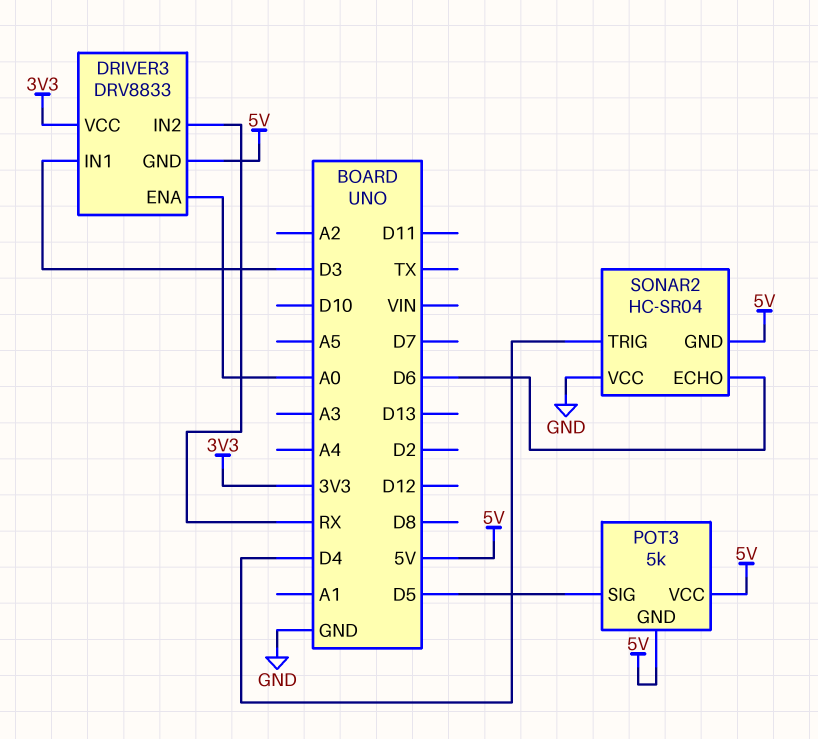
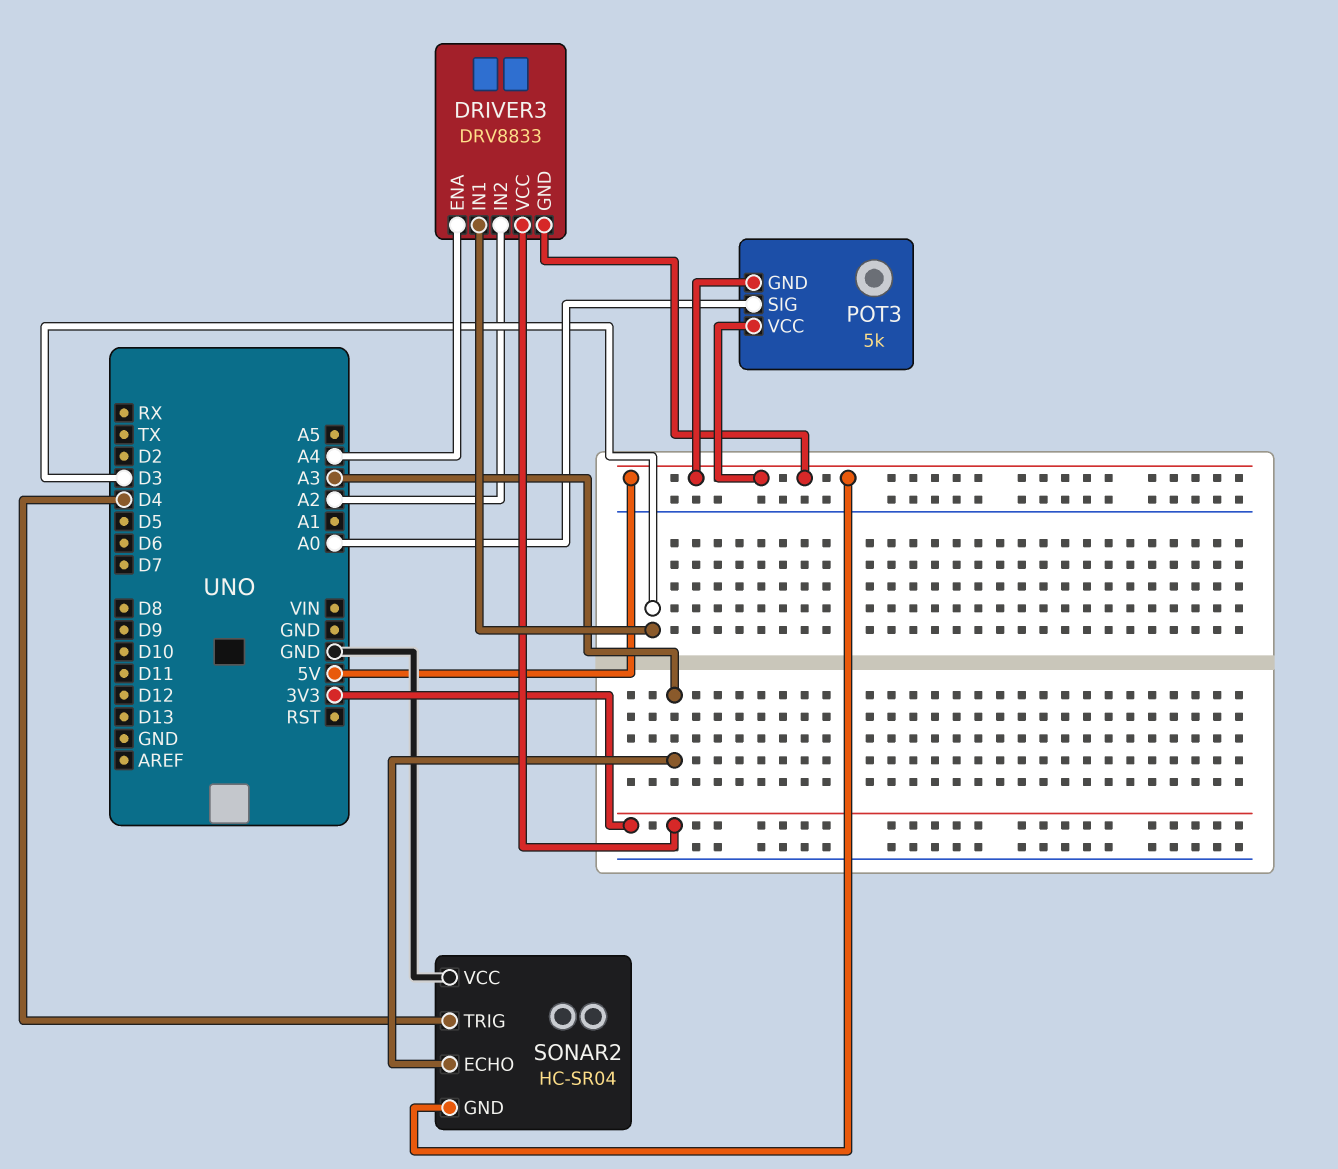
DRIVER3 pin ENA: A0 -> A4
DRIVER3 pin IN2: RX -> A2
POT3 pin SIG: D5 -> A0
SONAR2 pin ECHO: D6 -> A3

